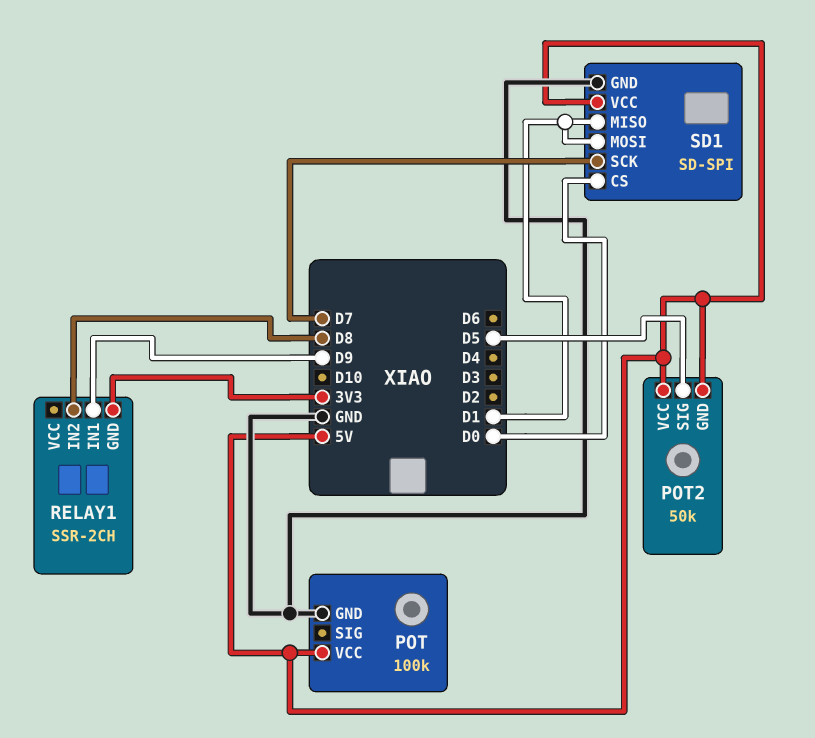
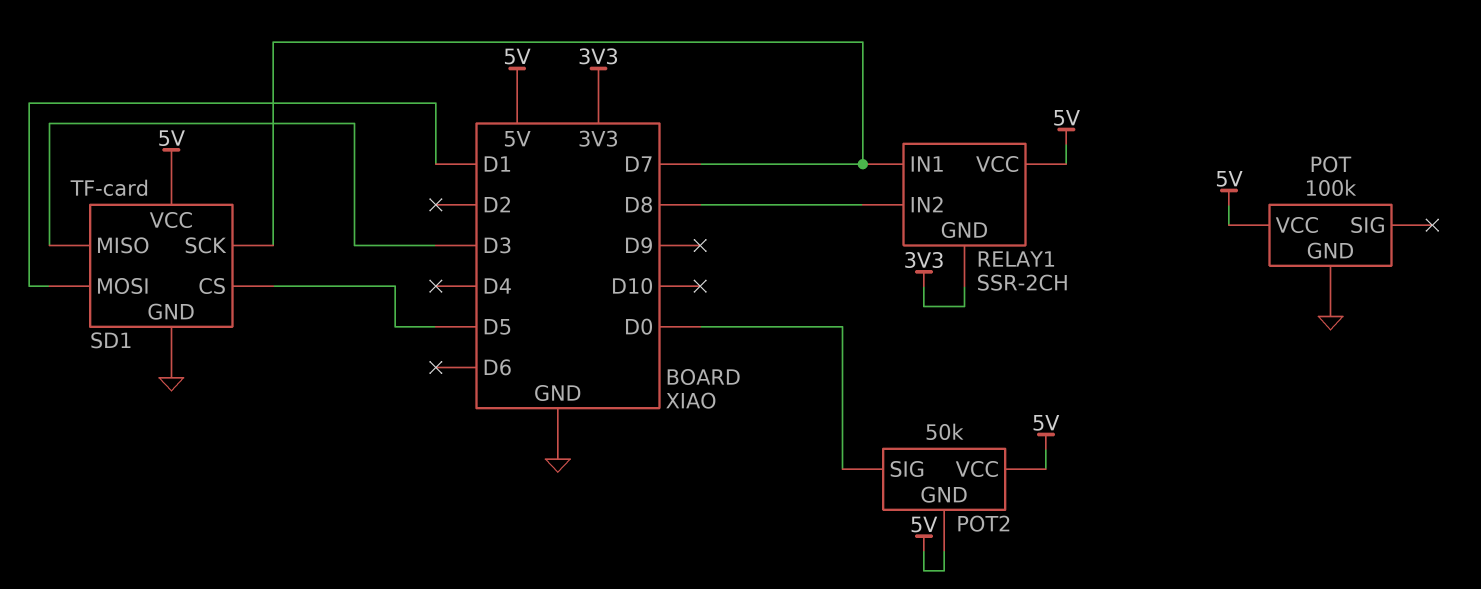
POT2 pin SIG: D5 -> D0
RELAY1 pin IN1: D9 -> D7
RELAY1 pin VCC: none -> 5V
SD1: SD-SPI -> TF-card
SD1 pin CS: D0 -> D5
SD1 pin MISO: D1 -> D3

